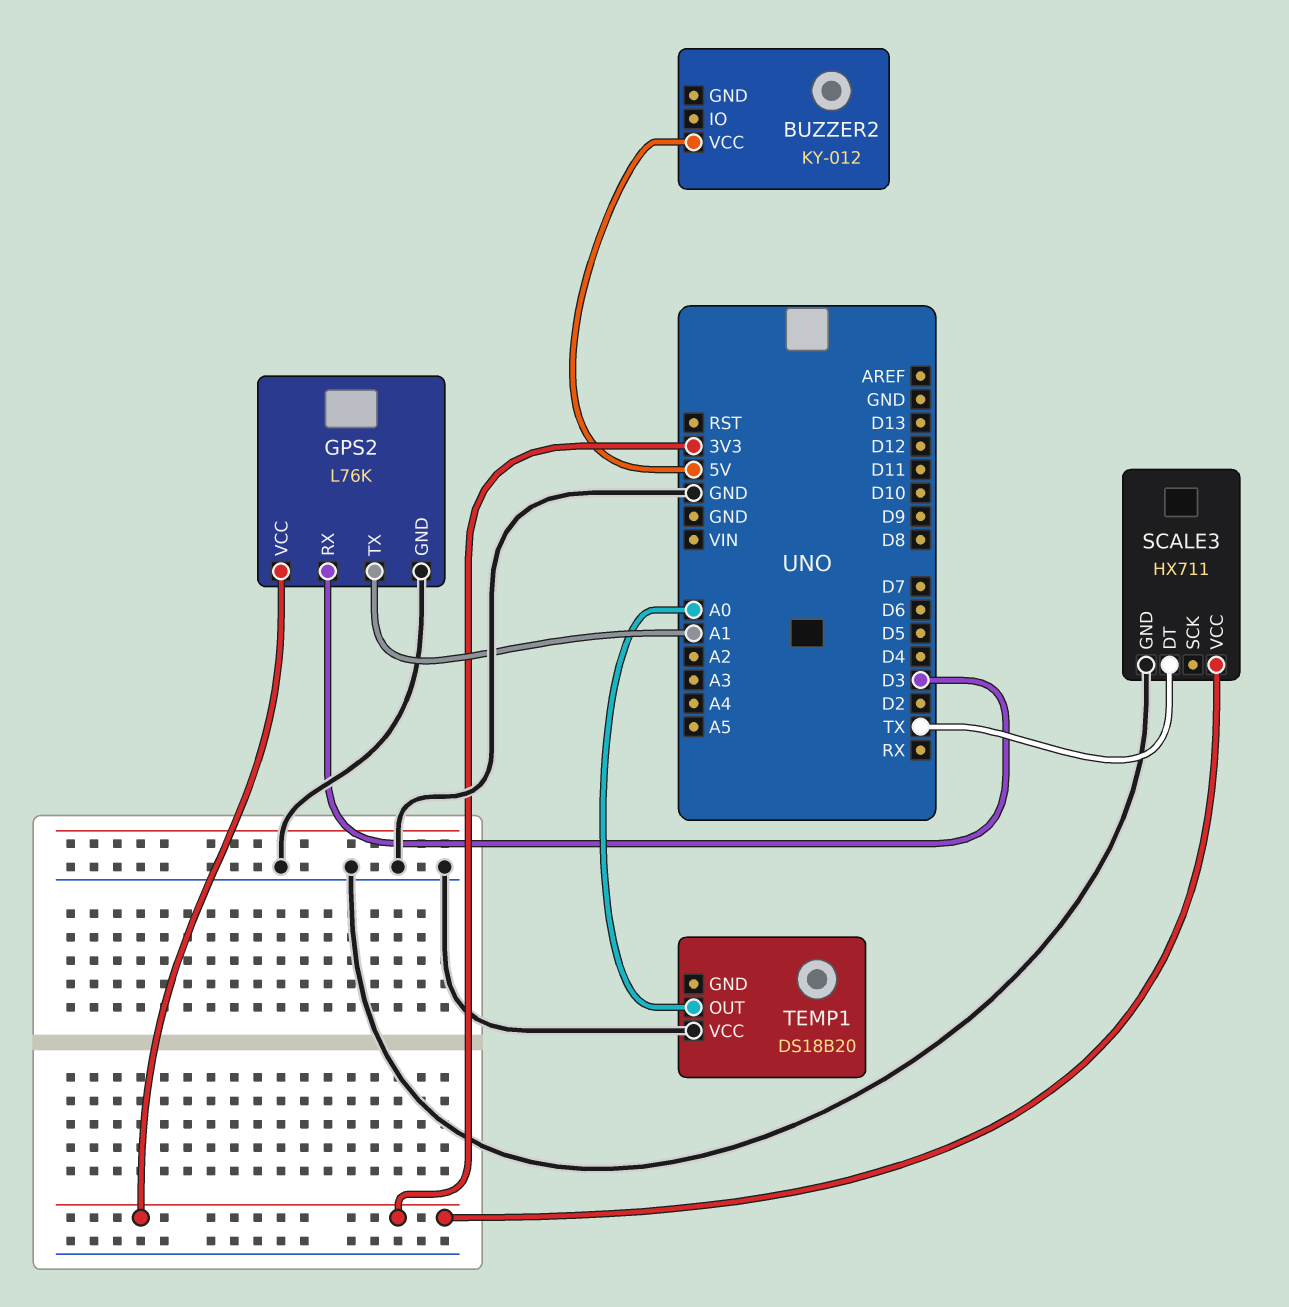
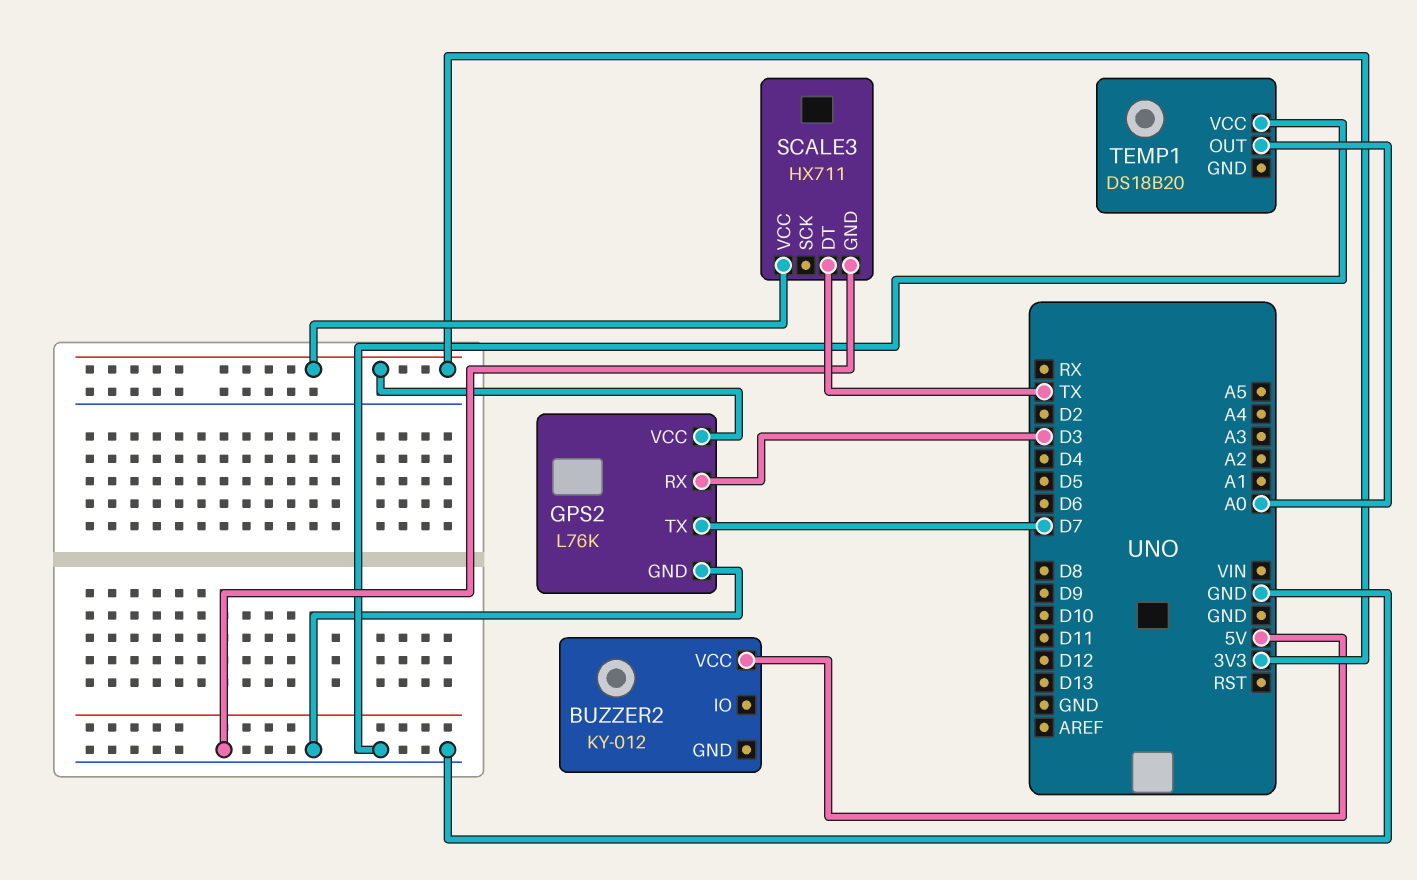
GPS2 pin TX: A1 -> D7

